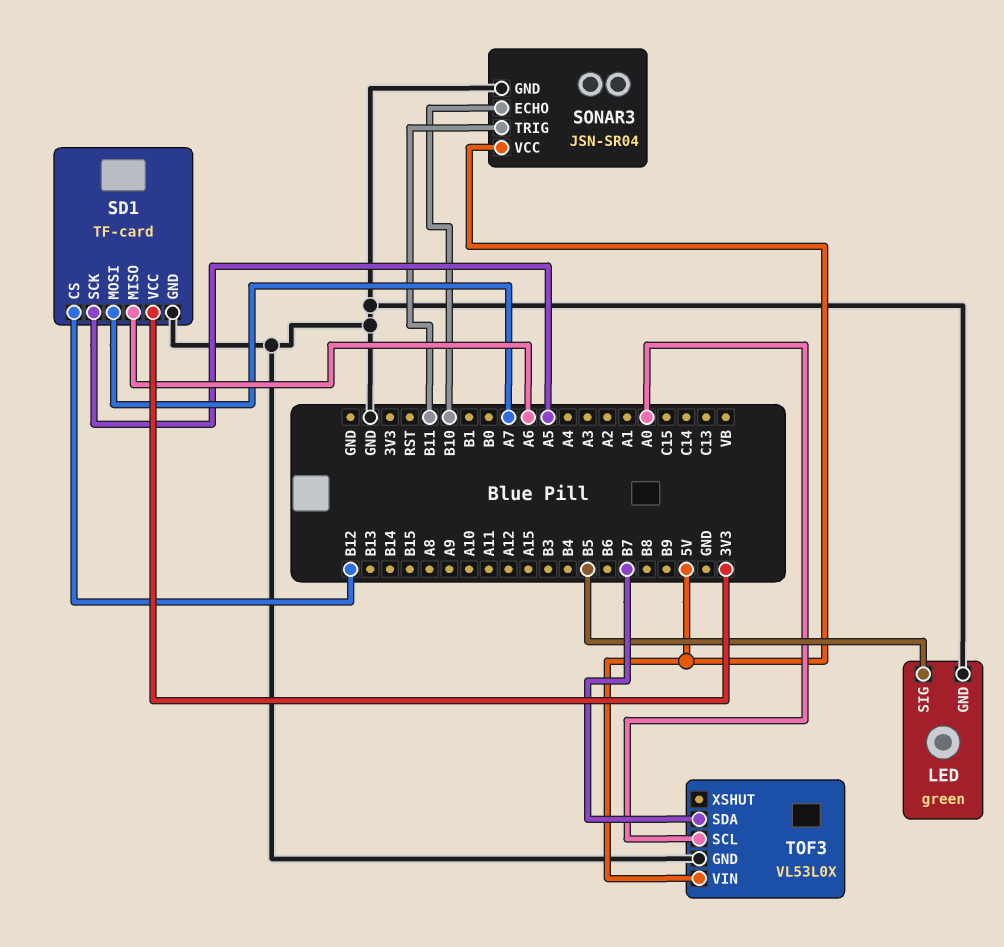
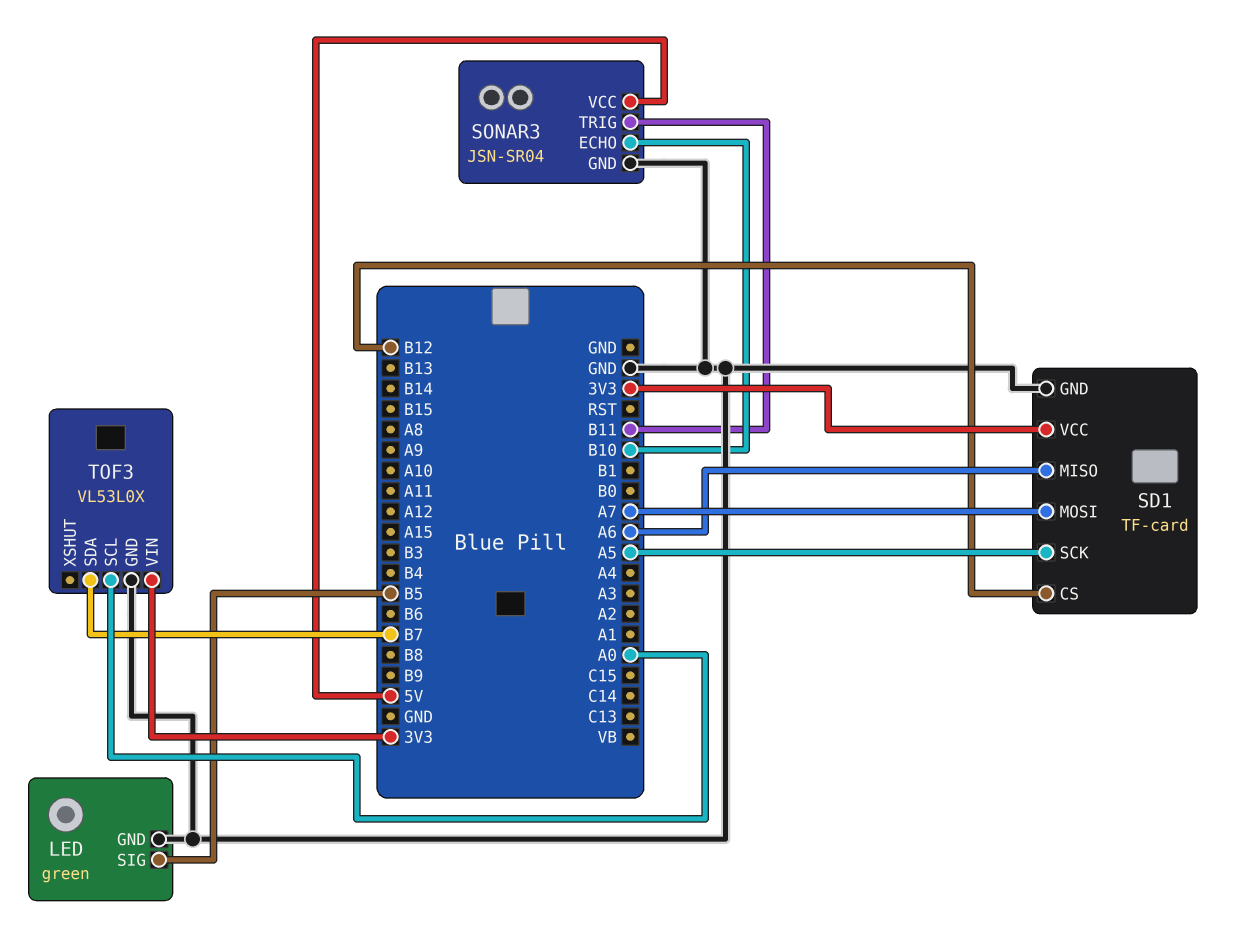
TOF3 pin VIN: 5V -> 3V3

